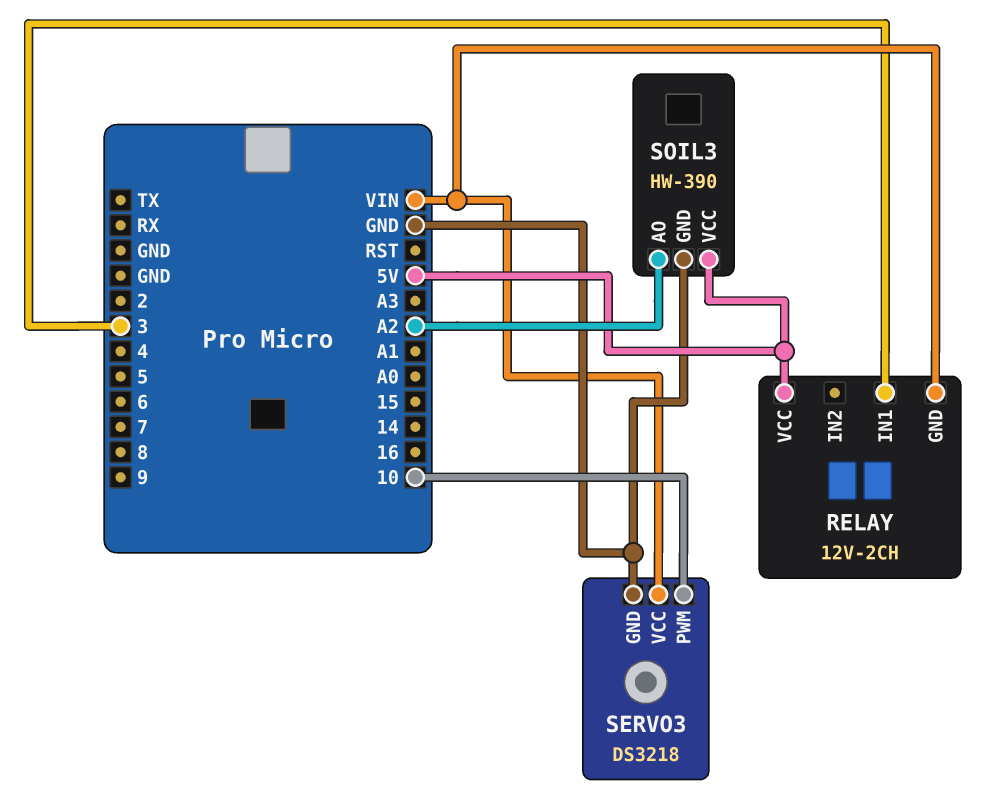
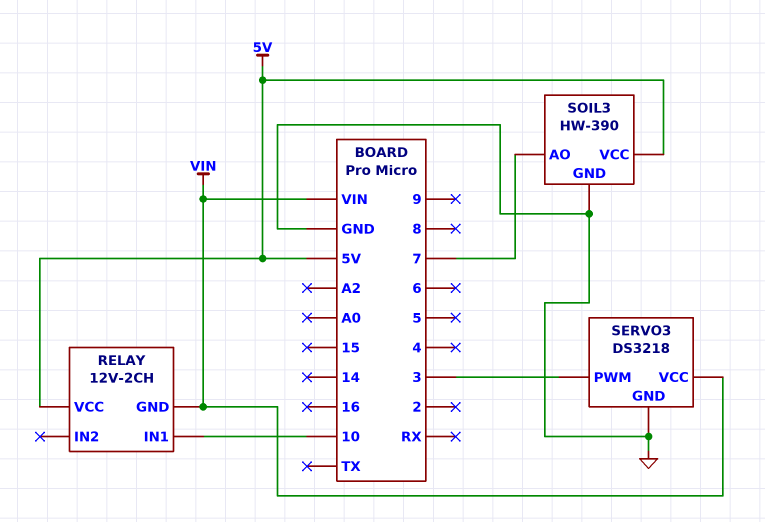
RELAY pin IN1: 3 -> 10
SERVO3 pin PWM: 10 -> 3
SOIL3 pin AO: A2 -> 7

